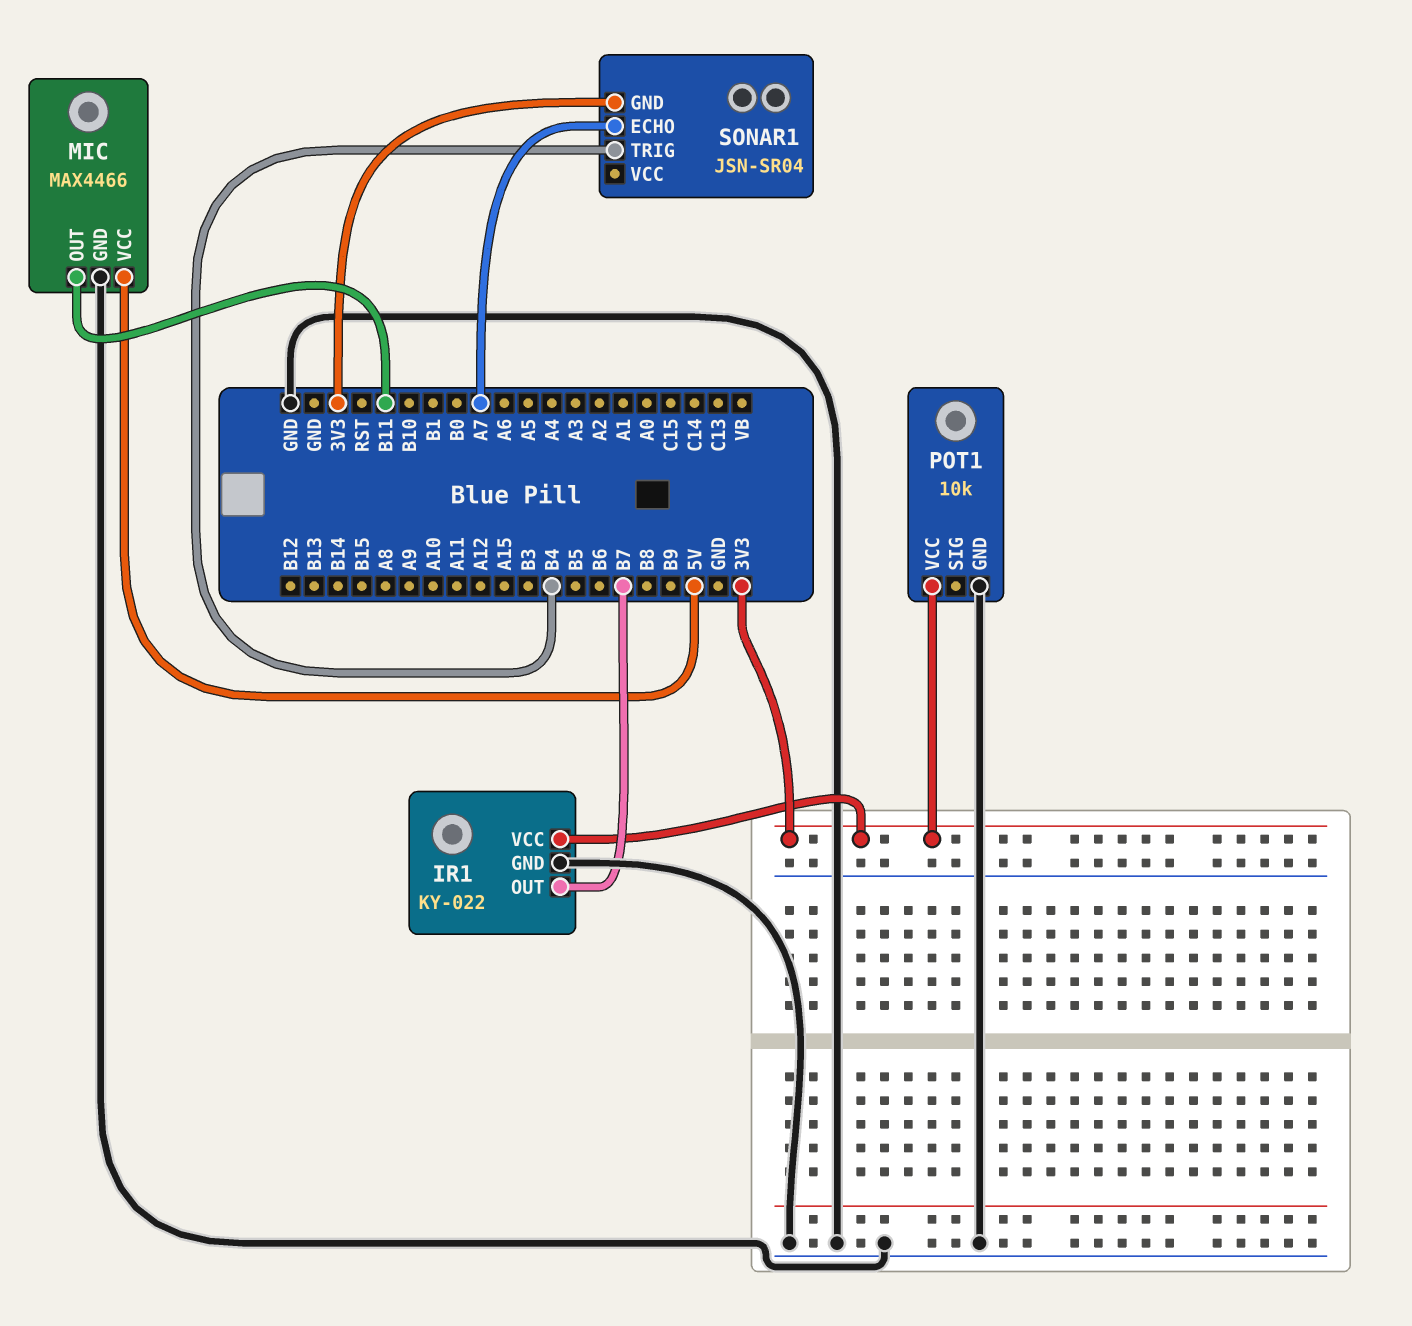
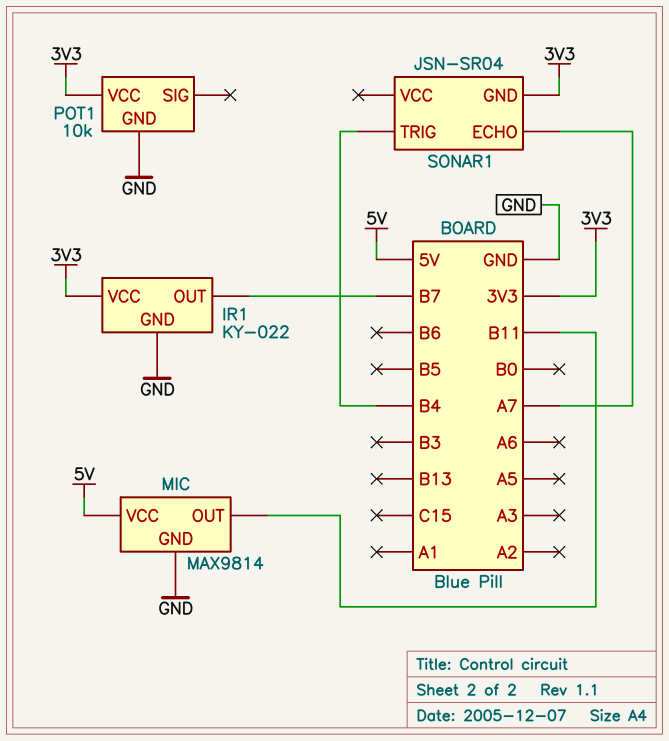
MIC: MAX4466 -> MAX9814

